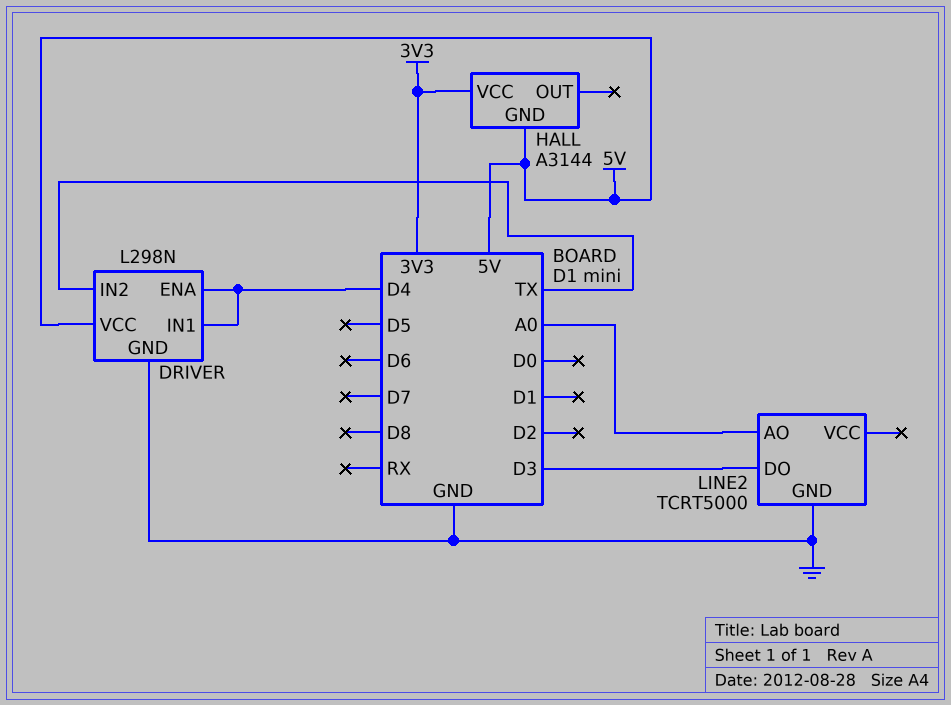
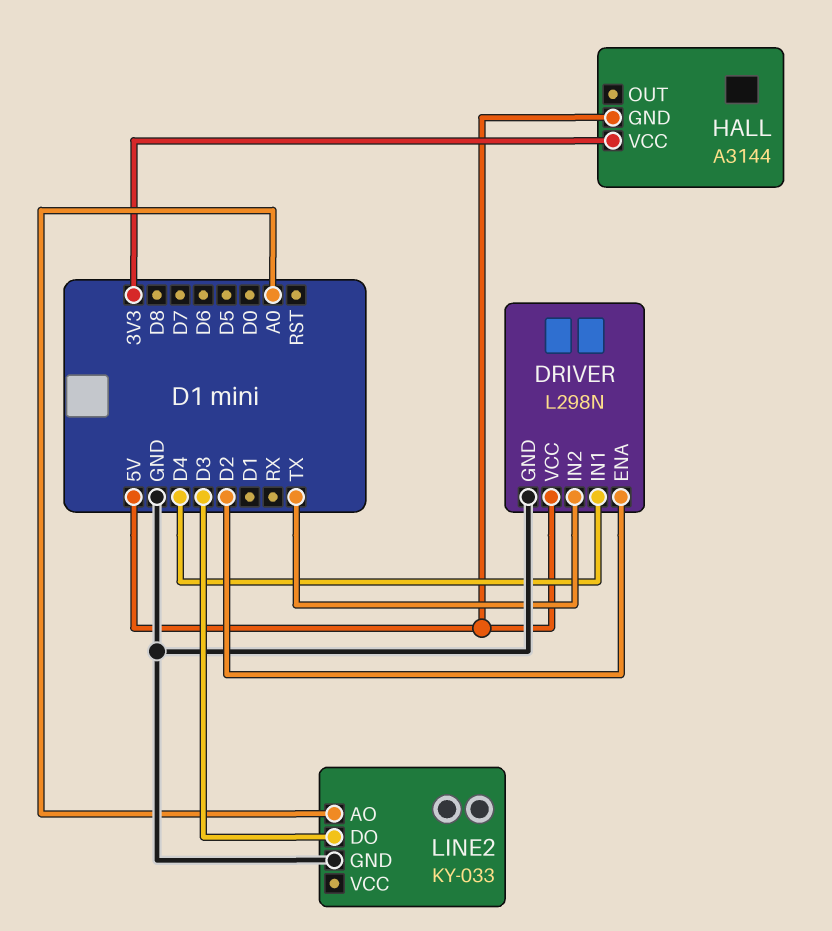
DRIVER pin ENA: D4 -> D2
LINE2: TCRT5000 -> KY-033

